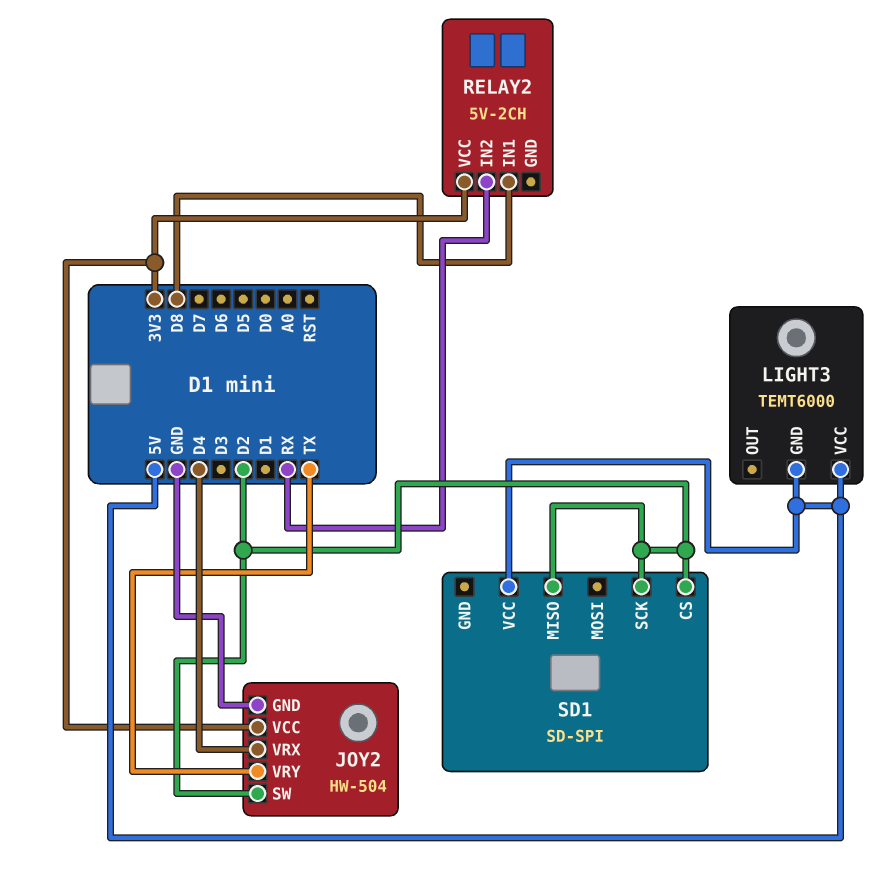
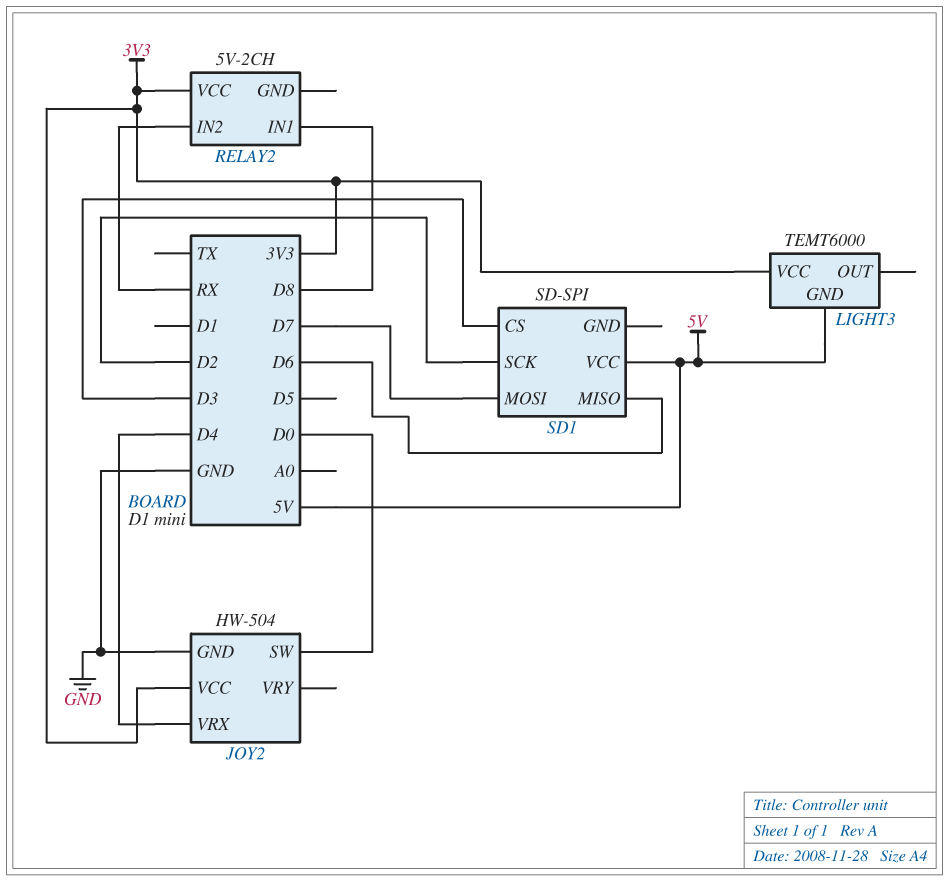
JOY2 pin SW: D2 -> D0
JOY2 pin VRY: TX -> none
LIGHT3 pin VCC: 5V -> 3V3
SD1 pin CS: D2 -> D3
SD1 pin MISO: D2 -> D6
SD1 pin MOSI: none -> D7

